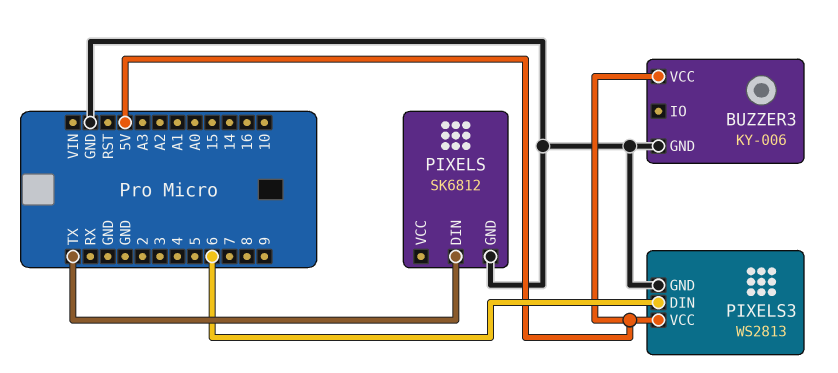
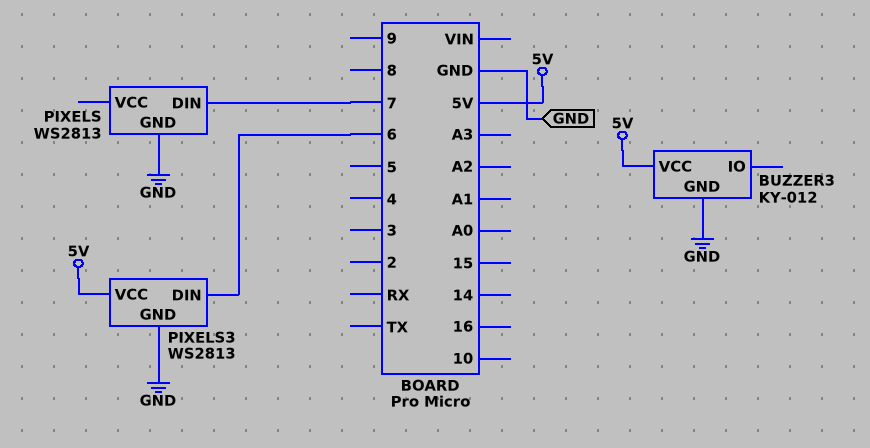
BUZZER3: KY-006 -> KY-012
PIXELS: SK6812 -> WS2813
PIXELS pin DIN: TX -> 7

